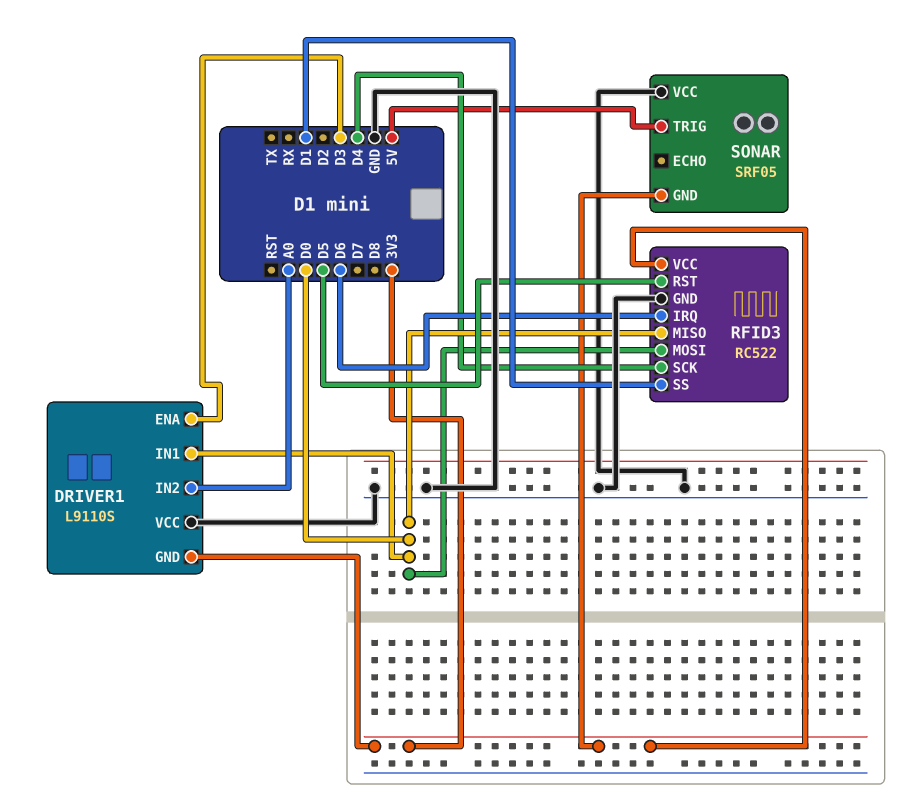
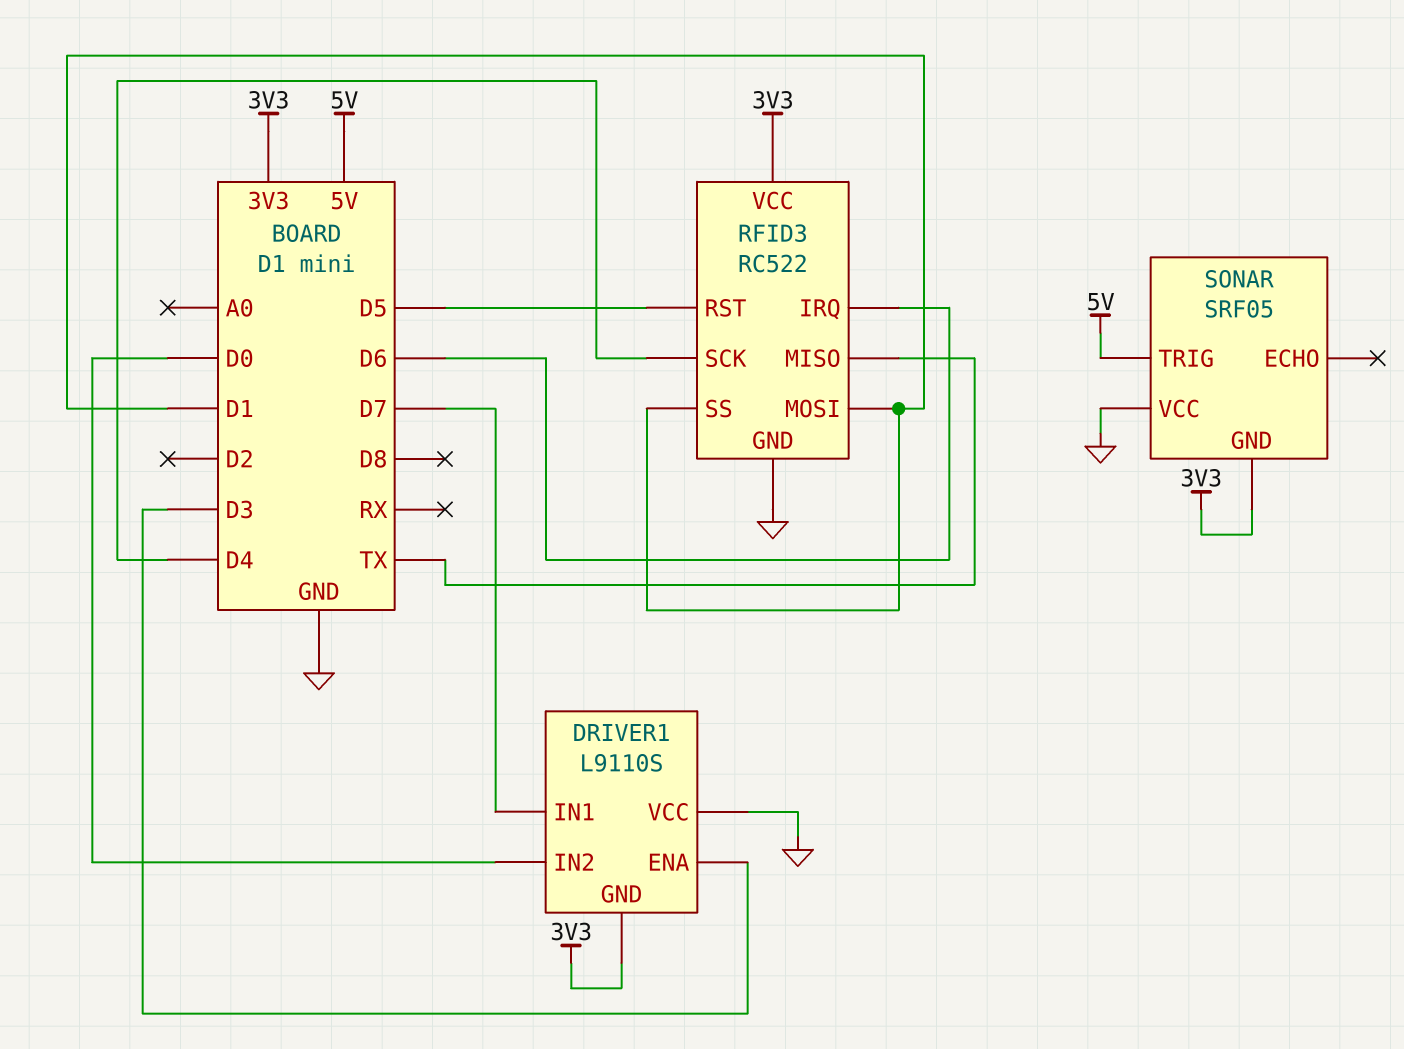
DRIVER1 pin IN1: D0 -> D7
DRIVER1 pin IN2: A0 -> D0
RFID3 pin MISO: D0 -> TX
RFID3 pin MOSI: D0 -> D1

